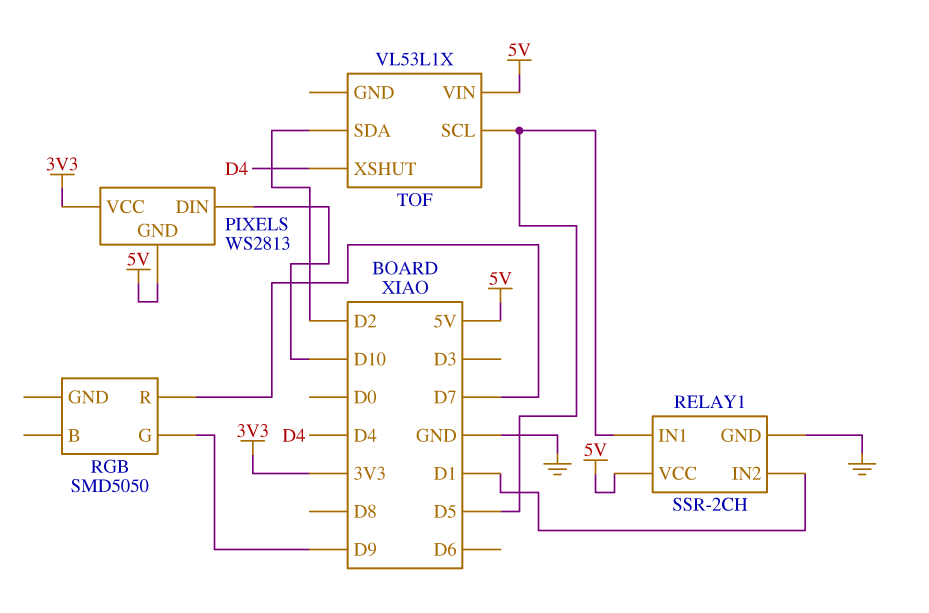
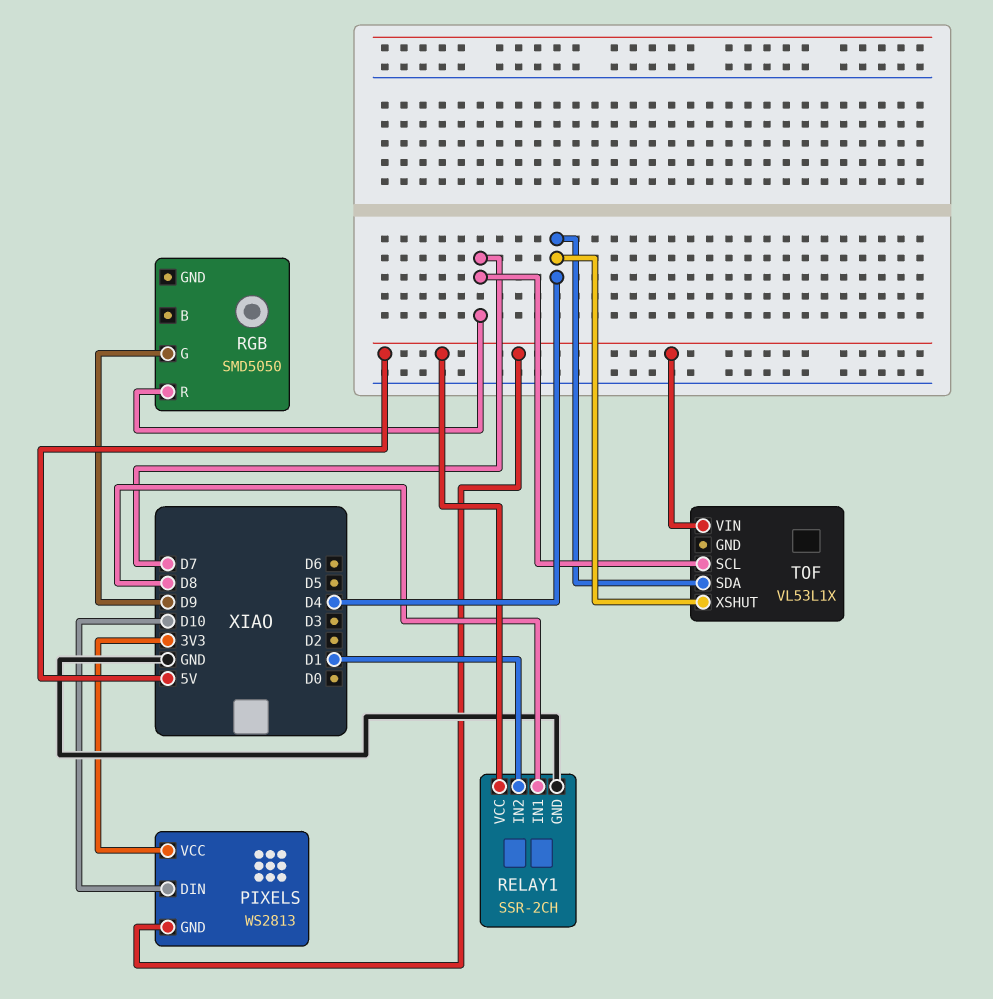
RELAY1 pin IN1: D5 -> D8
TOF pin SCL: D5 -> D7
TOF pin SDA: D2 -> D4

